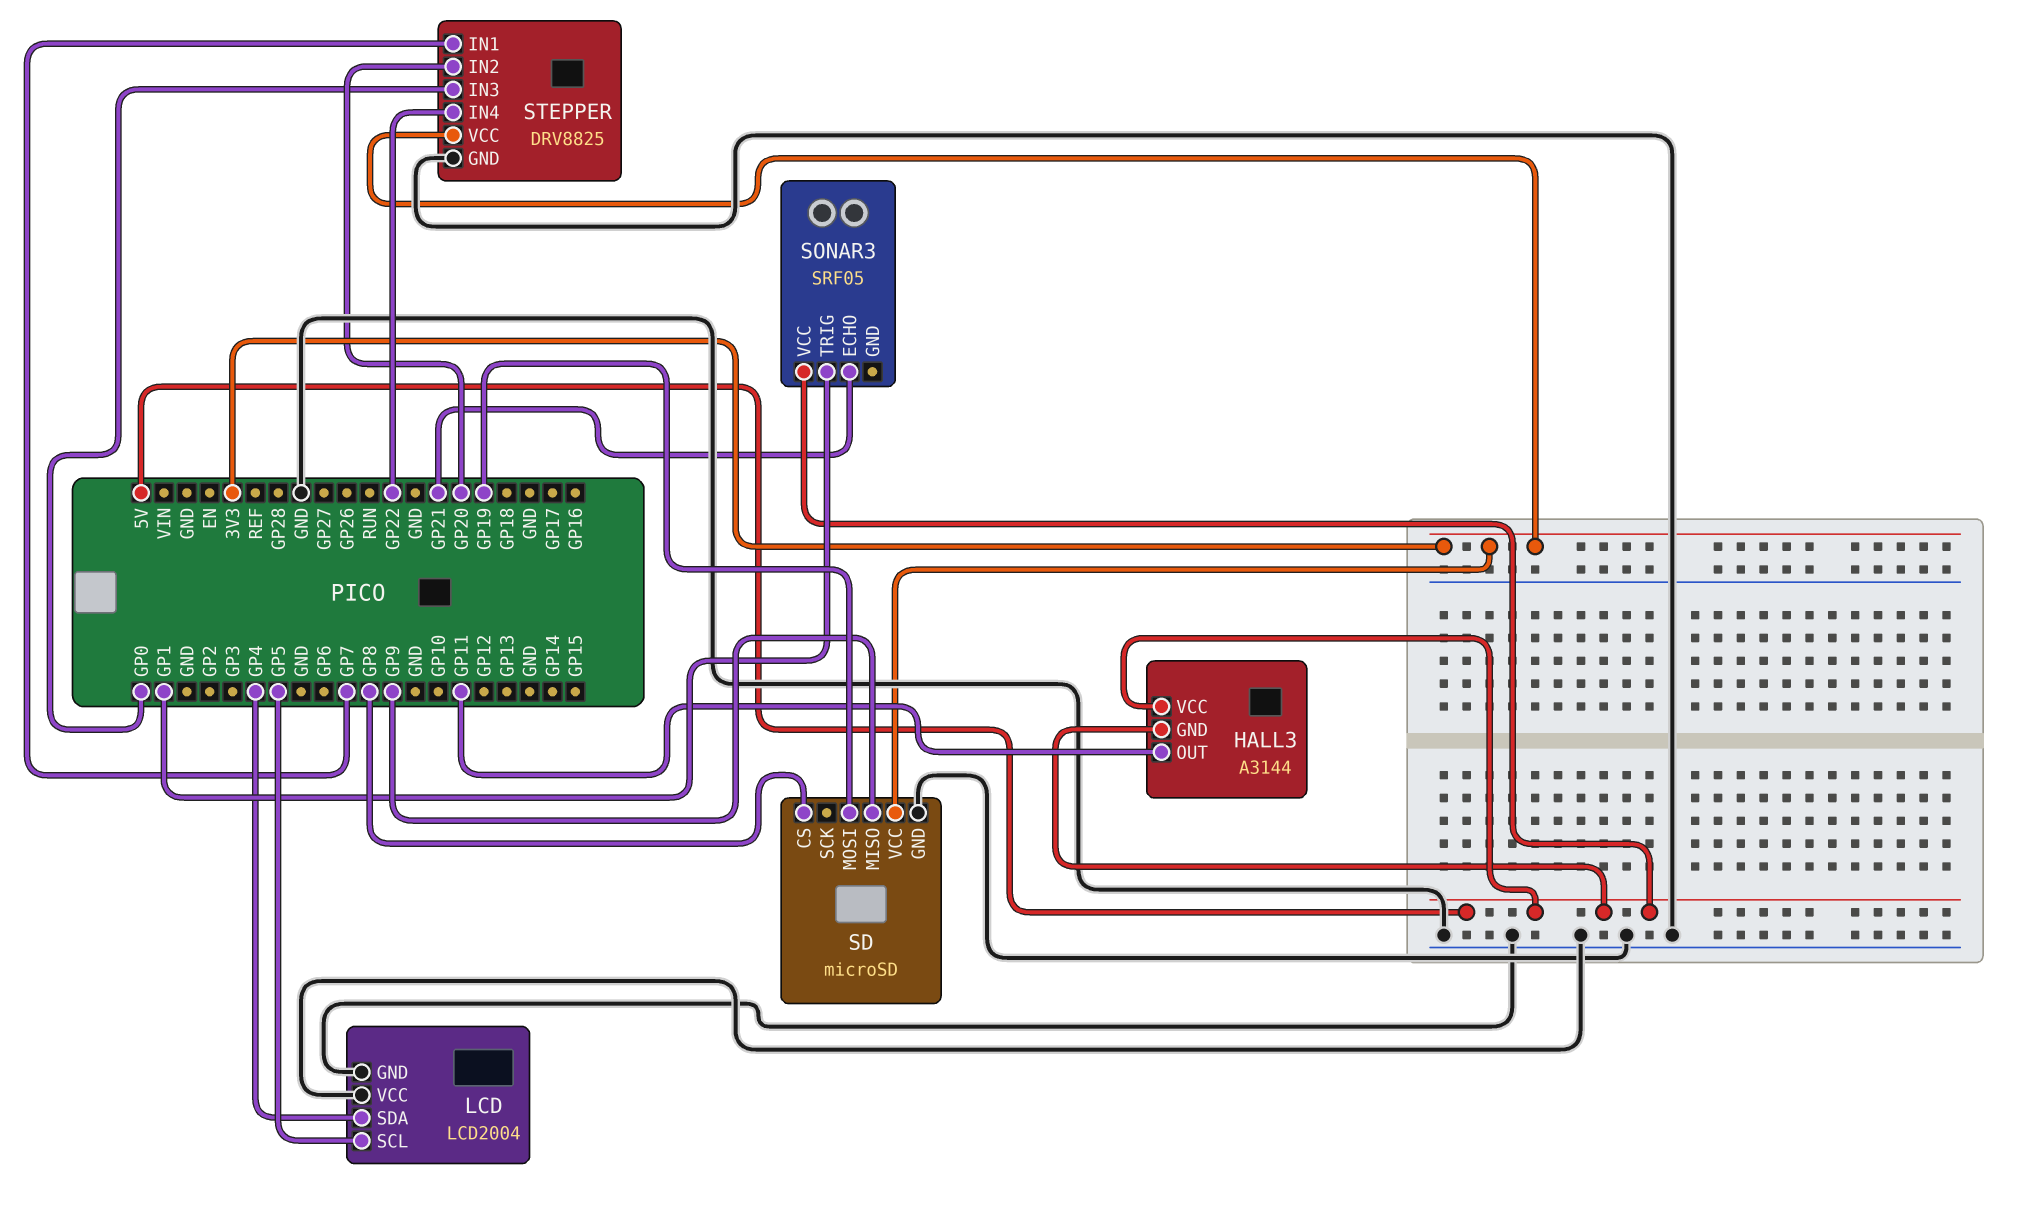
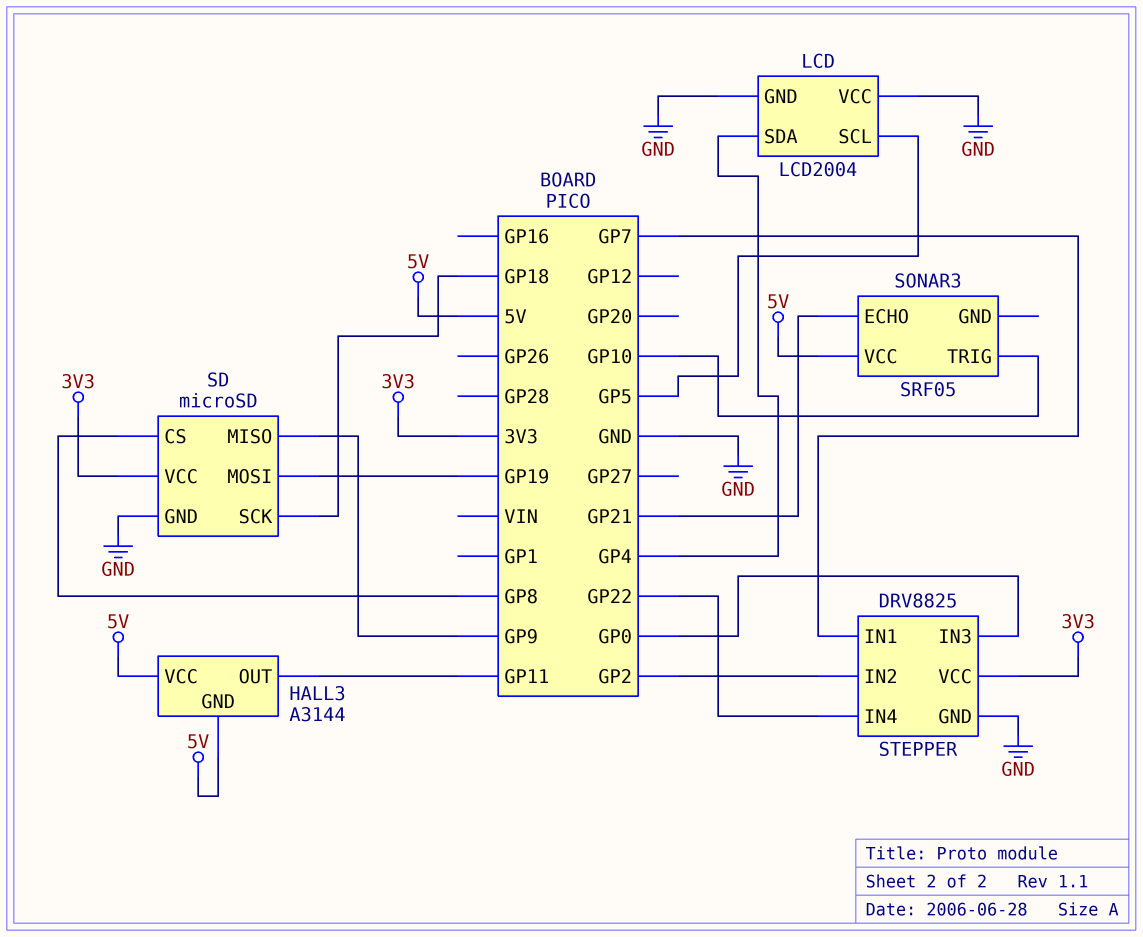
SD pin SCK: none -> GP18
SONAR3 pin TRIG: GP1 -> GP10
STEPPER pin IN2: GP20 -> GP2

